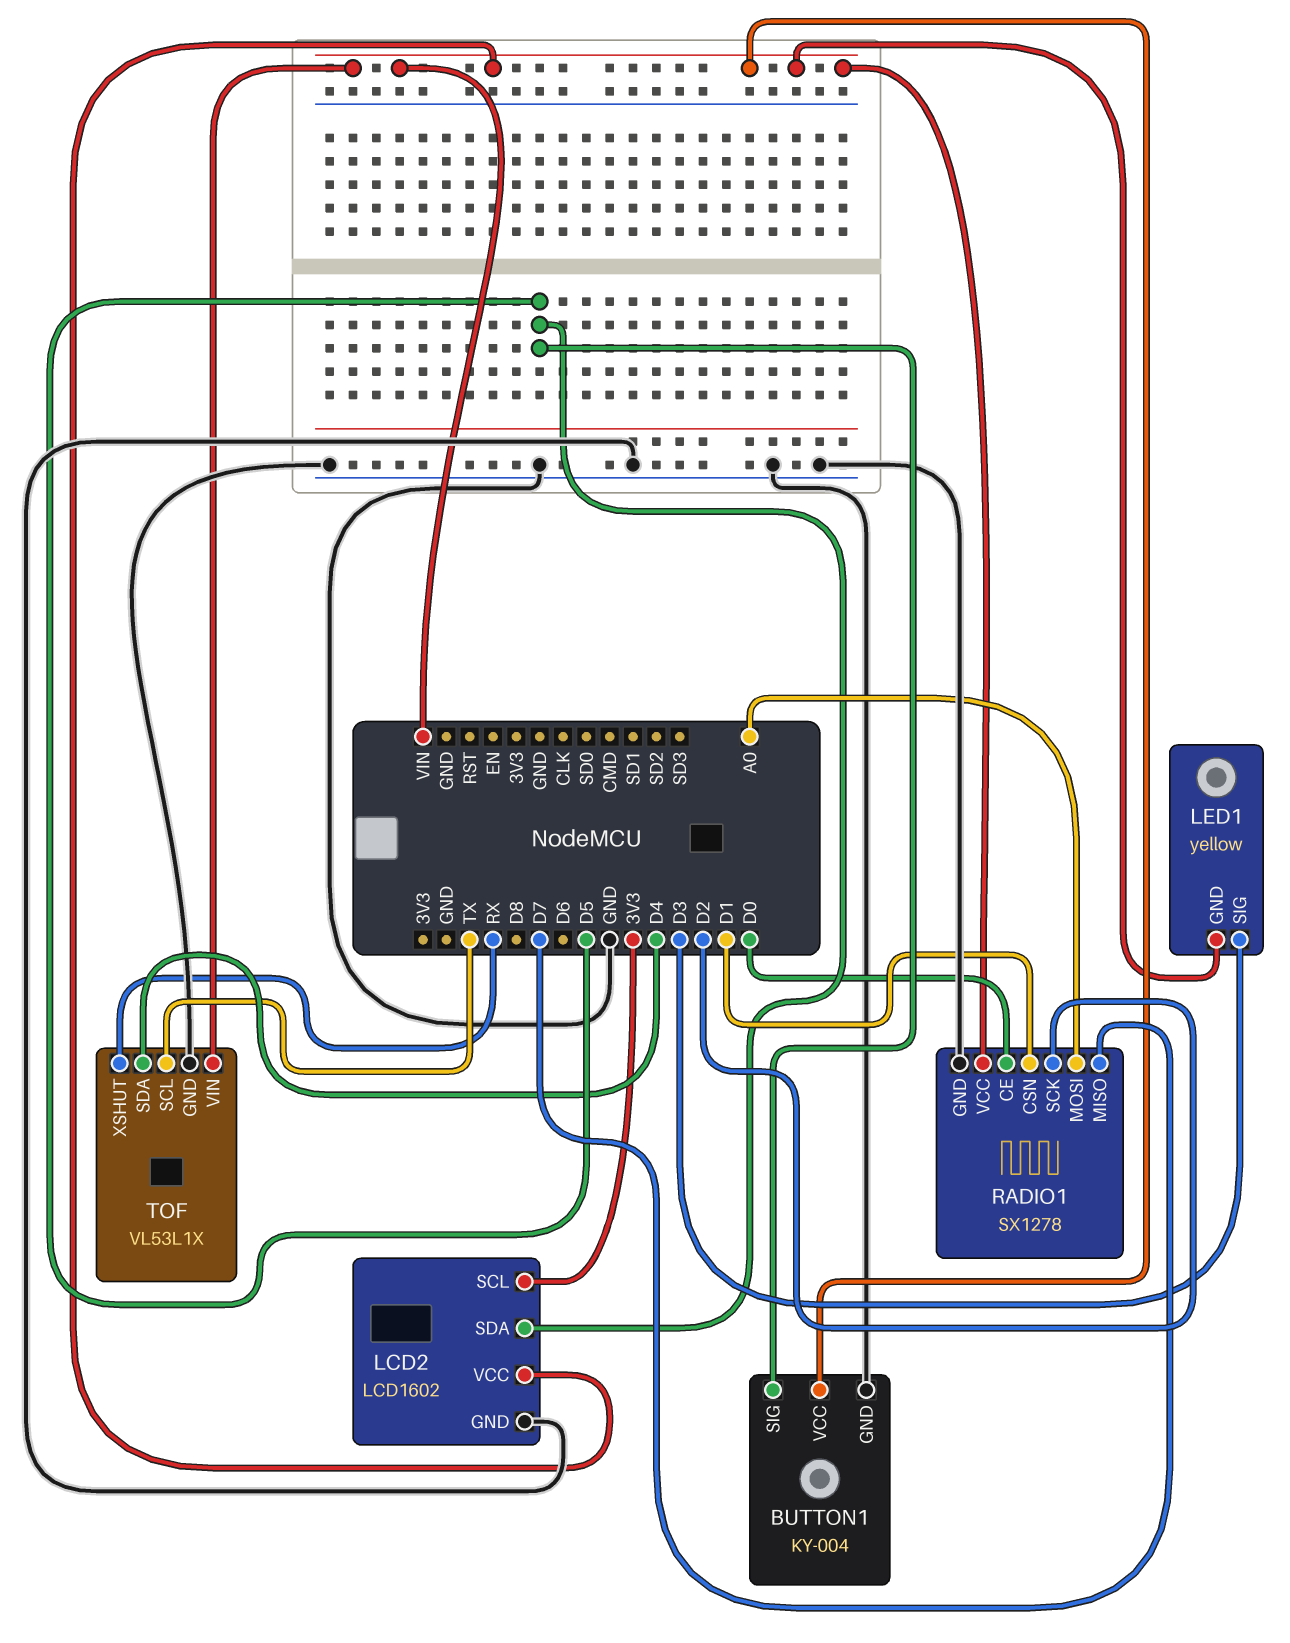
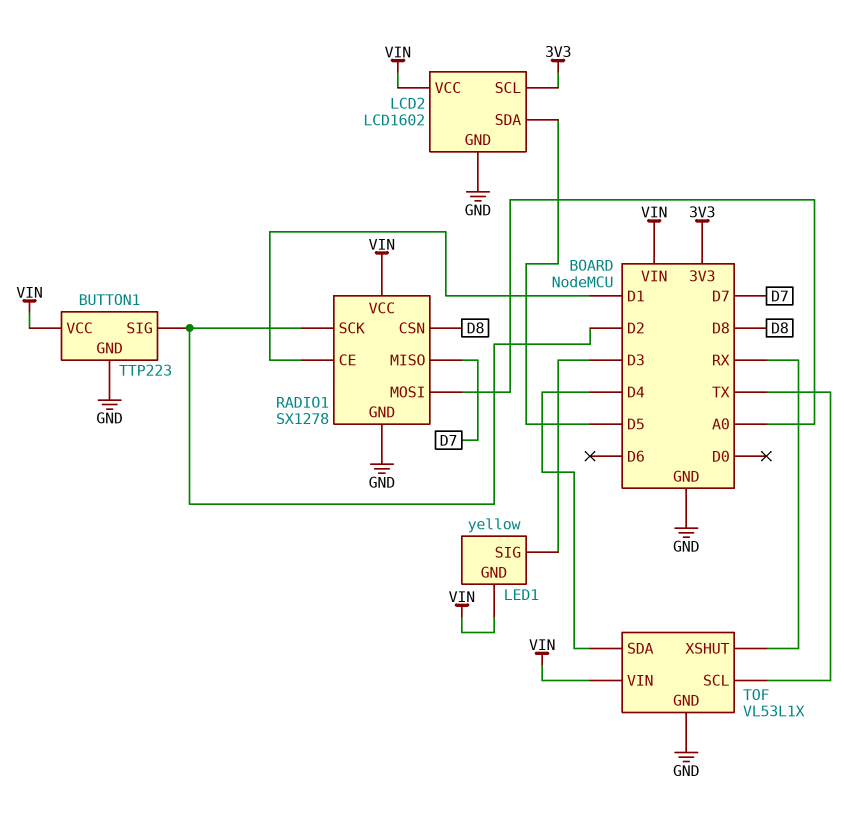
BUTTON1: KY-004 -> TTP223
BUTTON1 pin SIG: D5 -> D2
RADIO1 pin CE: D0 -> D1
RADIO1 pin CSN: D1 -> D8

